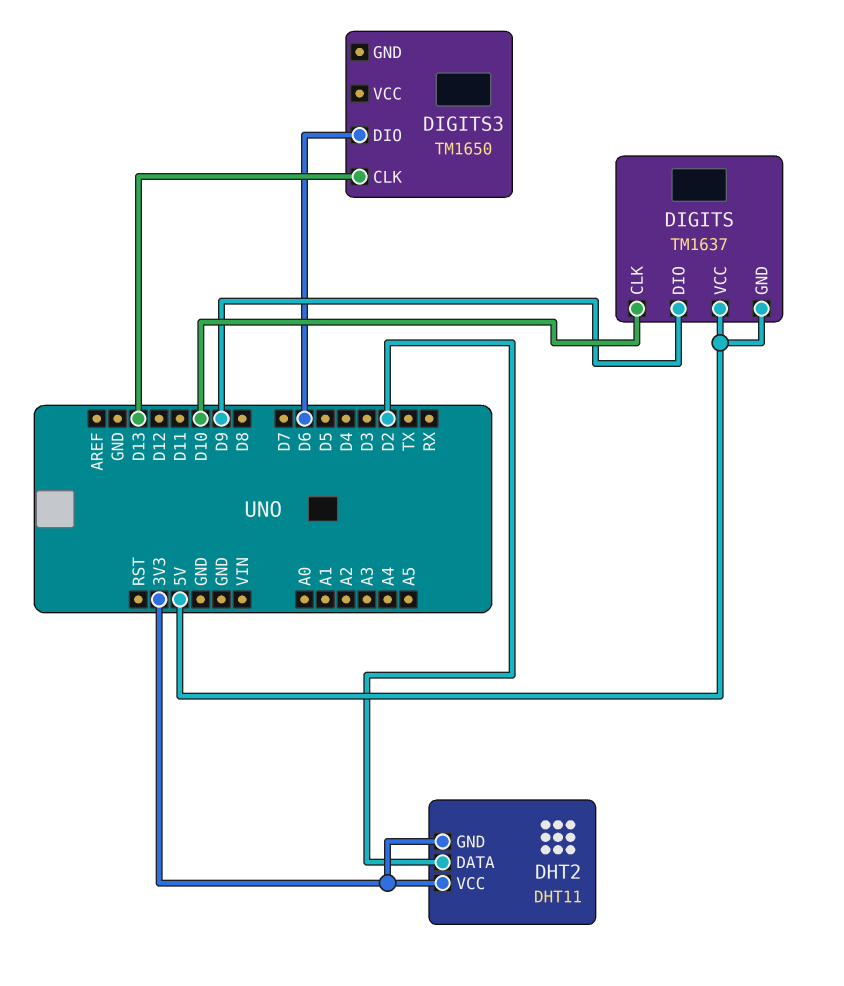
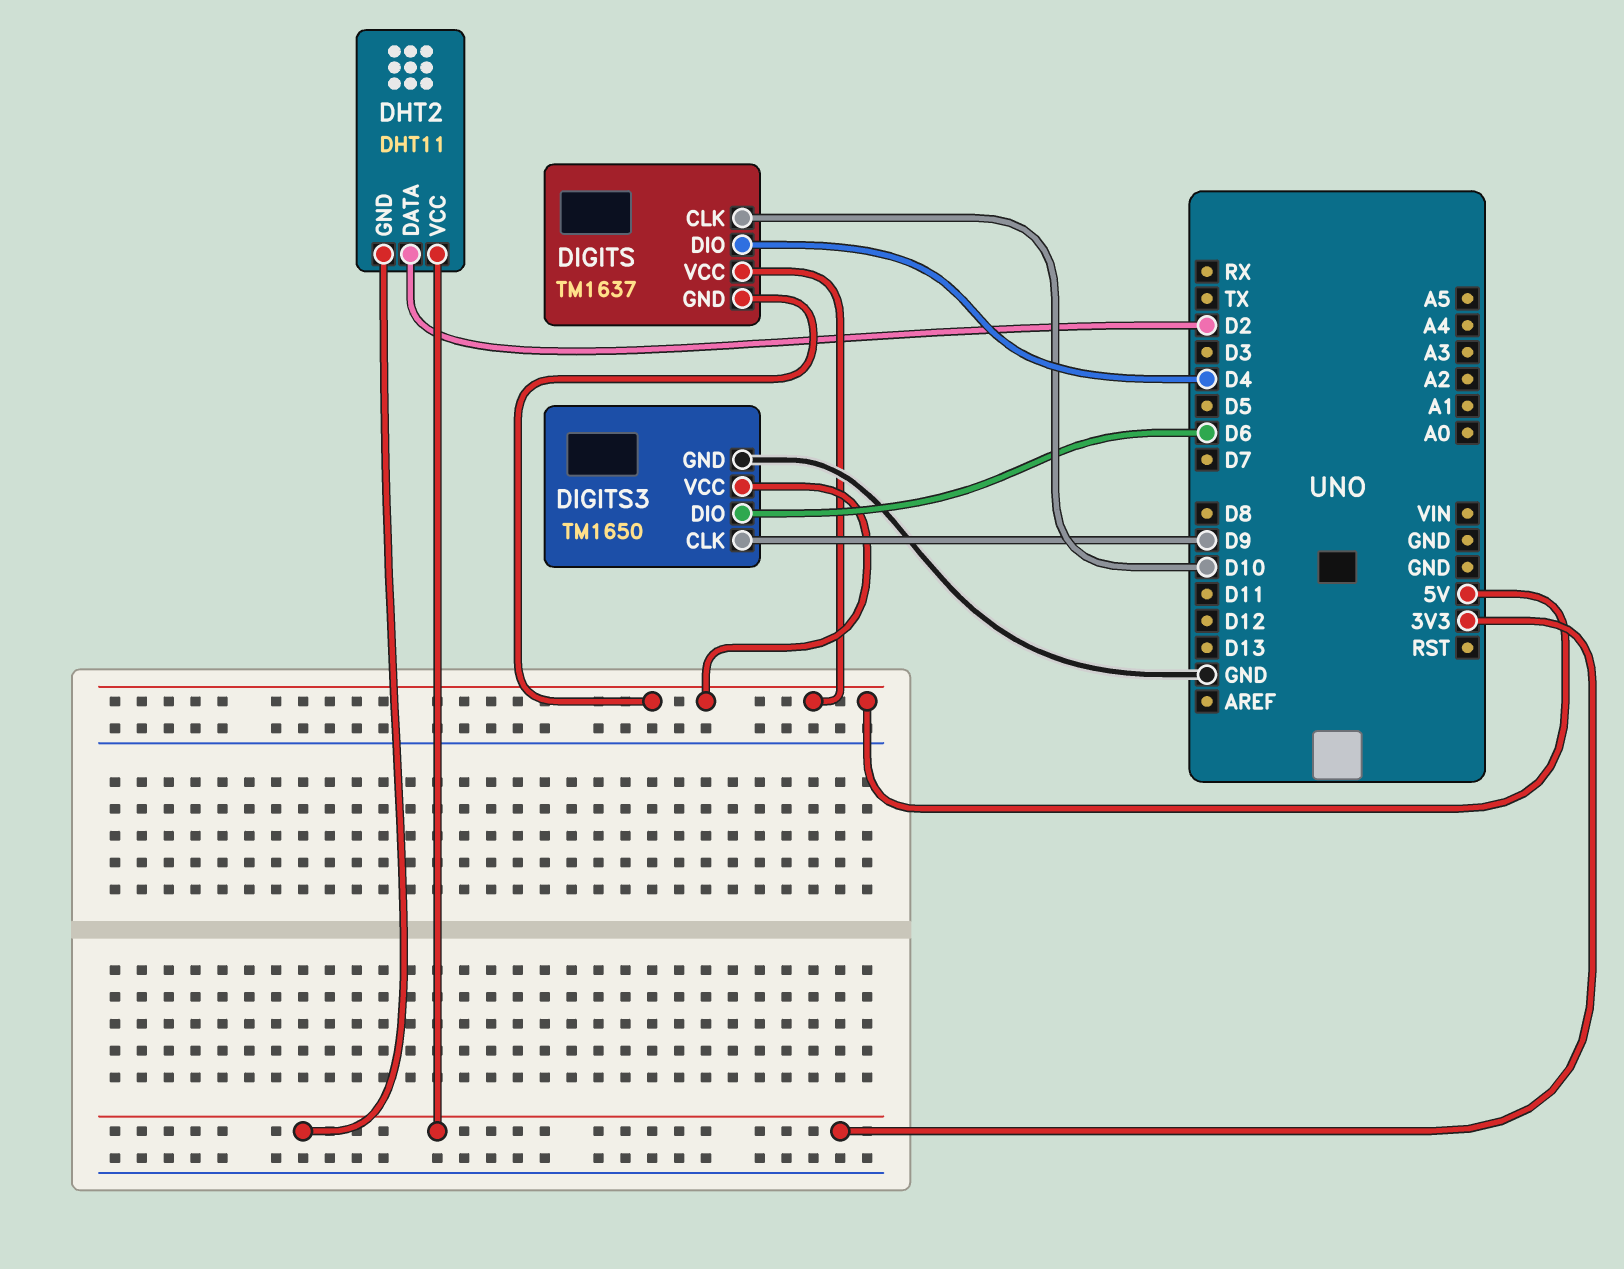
DIGITS pin DIO: D9 -> D4
DIGITS3 pin CLK: D13 -> D9
DIGITS3 pin GND: none -> GND
DIGITS3 pin VCC: none -> 5V

